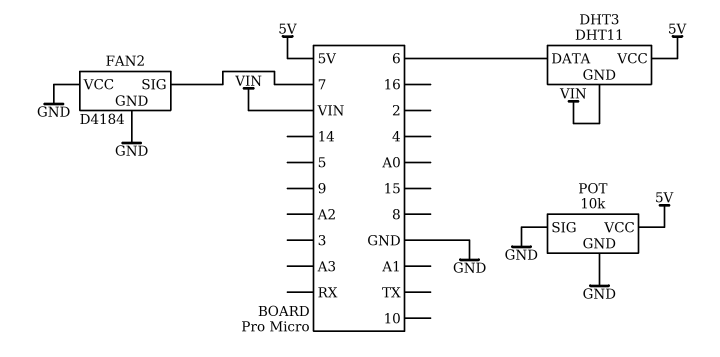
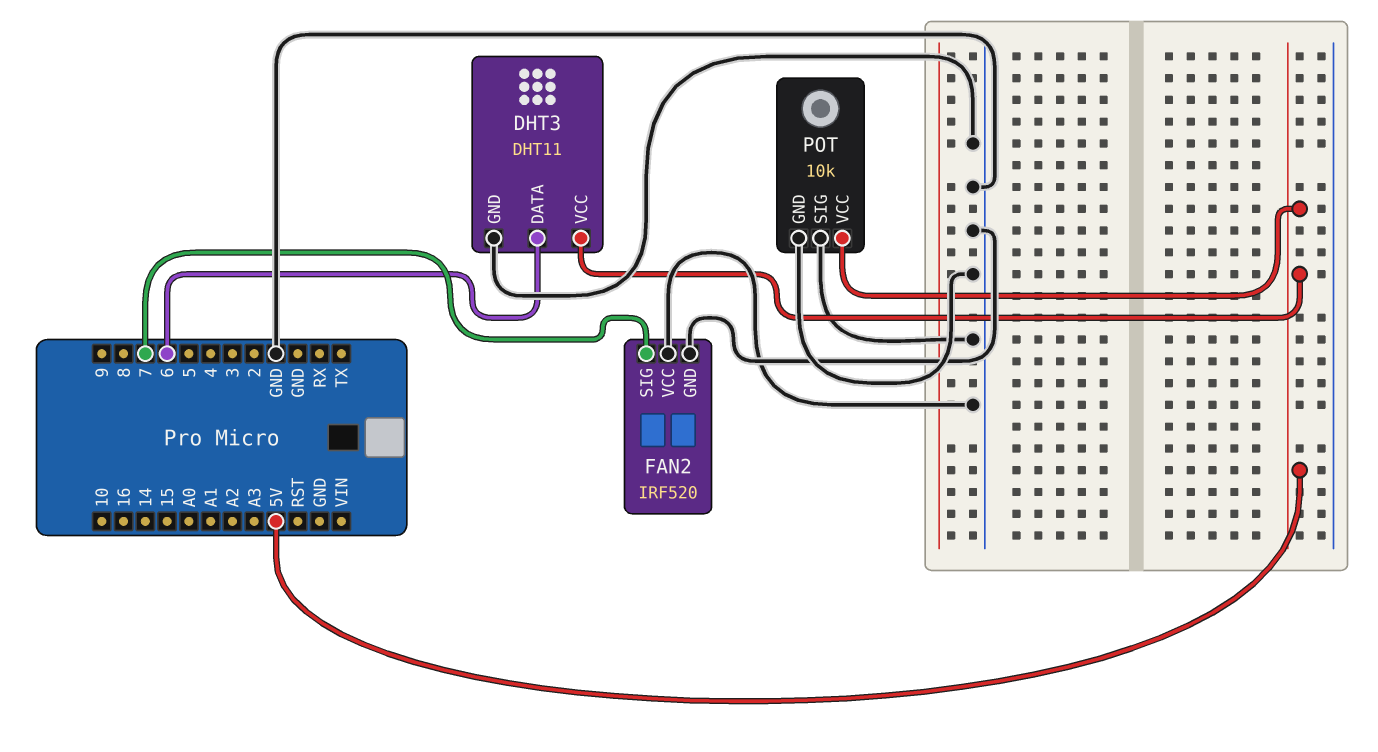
DHT3 pin GND: VIN -> GND
FAN2: D4184 -> IRF520

